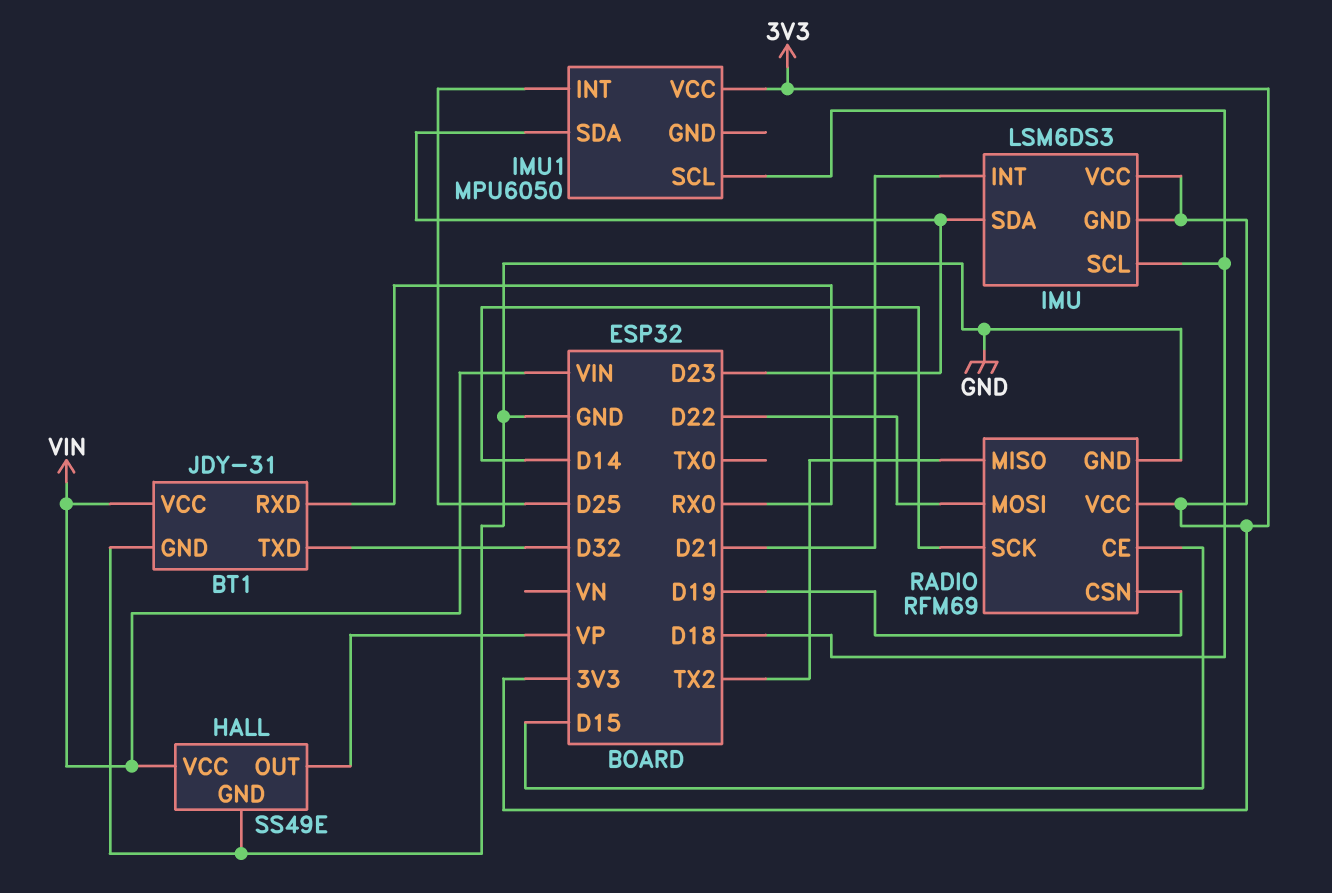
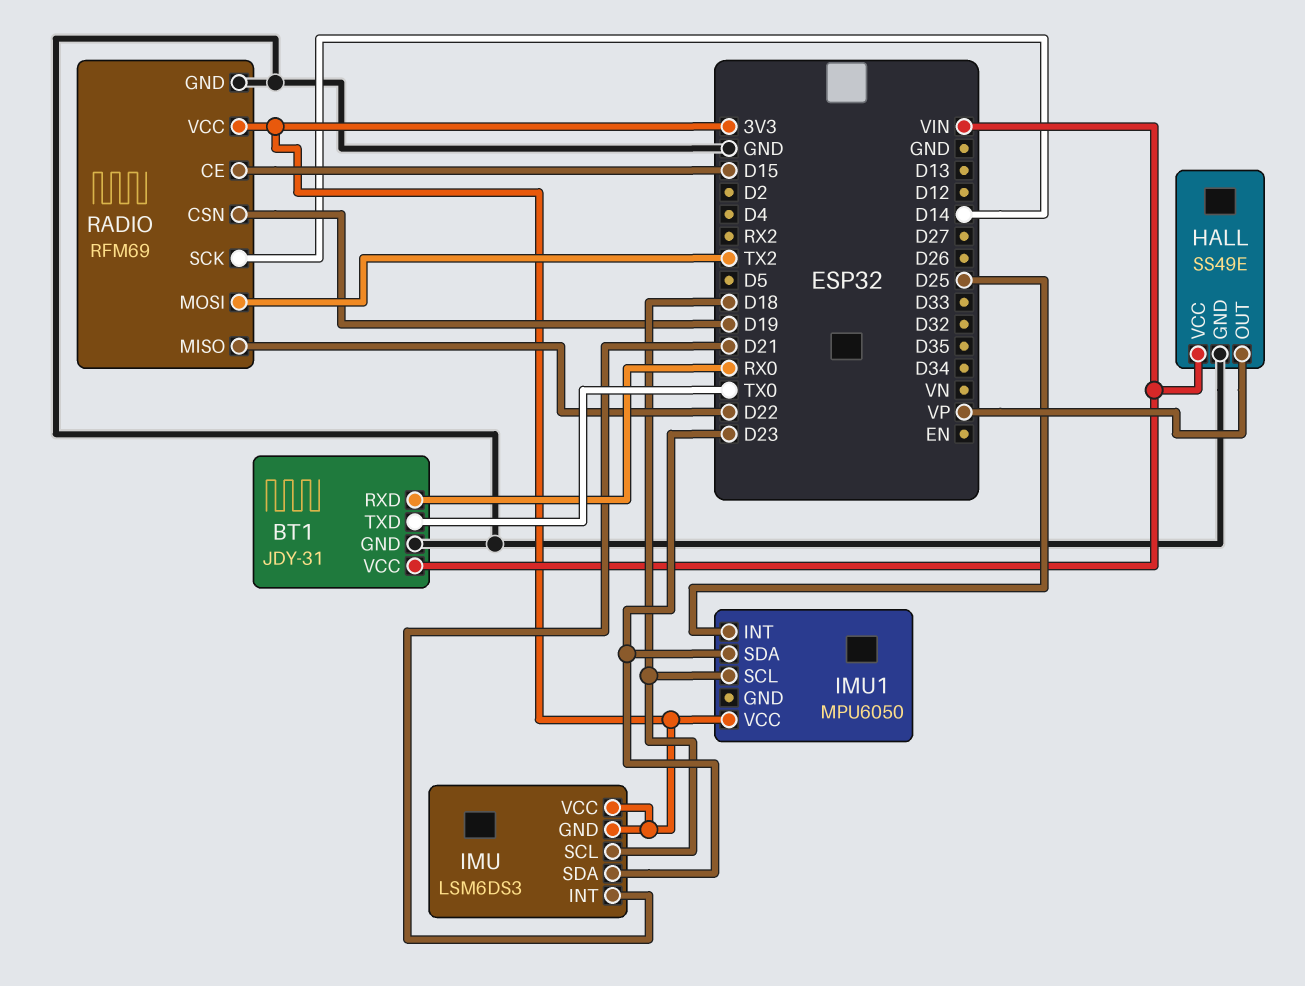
BT1 pin TXD: D32 -> TX0
RADIO pin MISO: TX2 -> D22
RADIO pin MOSI: D22 -> TX2

